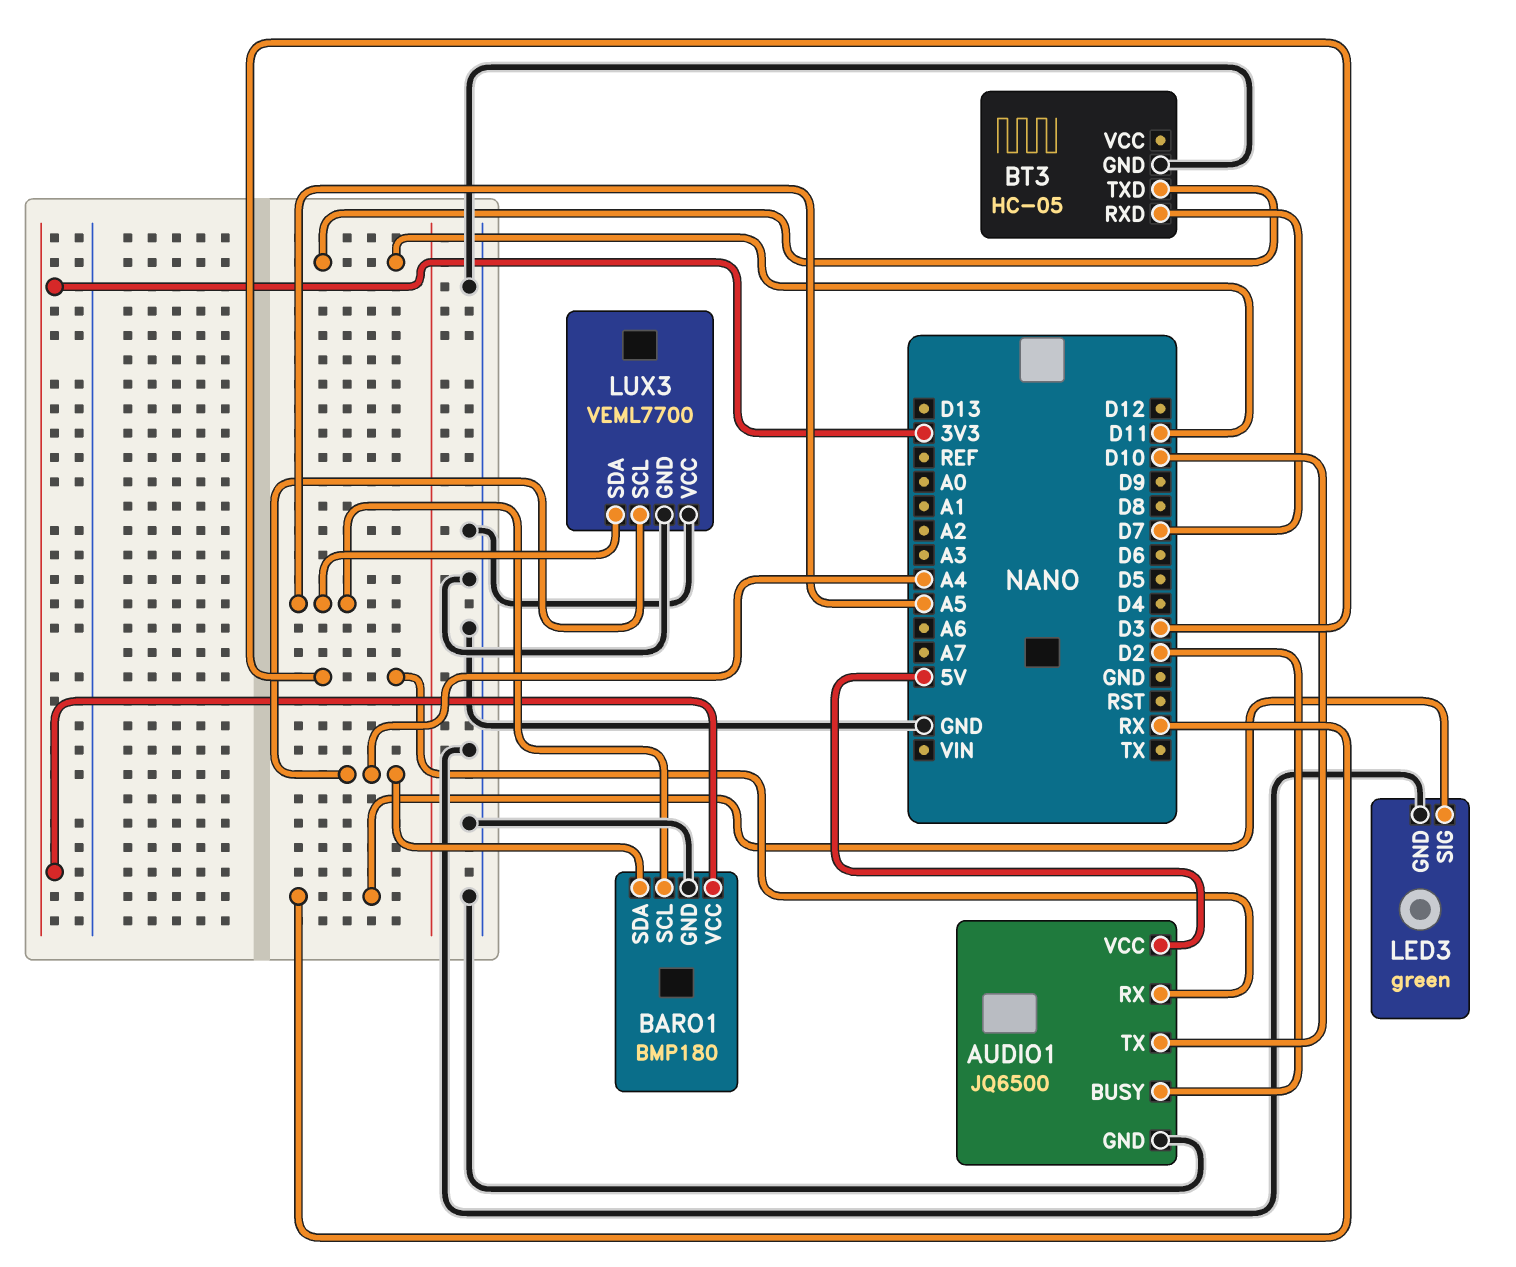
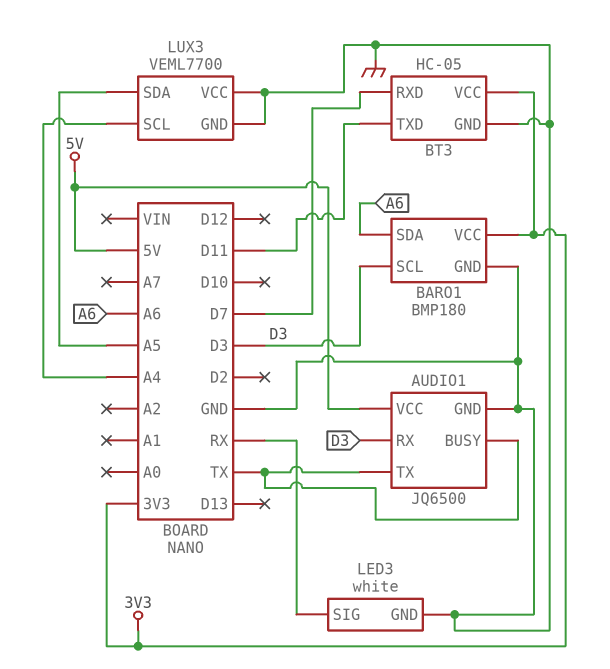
AUDIO1 pin BUSY: D2 -> TX
AUDIO1 pin TX: D10 -> TX
BARO1 pin SCL: A5 -> D3
BARO1 pin SDA: A4 -> A6
BT3 pin VCC: none -> 3V3
LED3: green -> white

